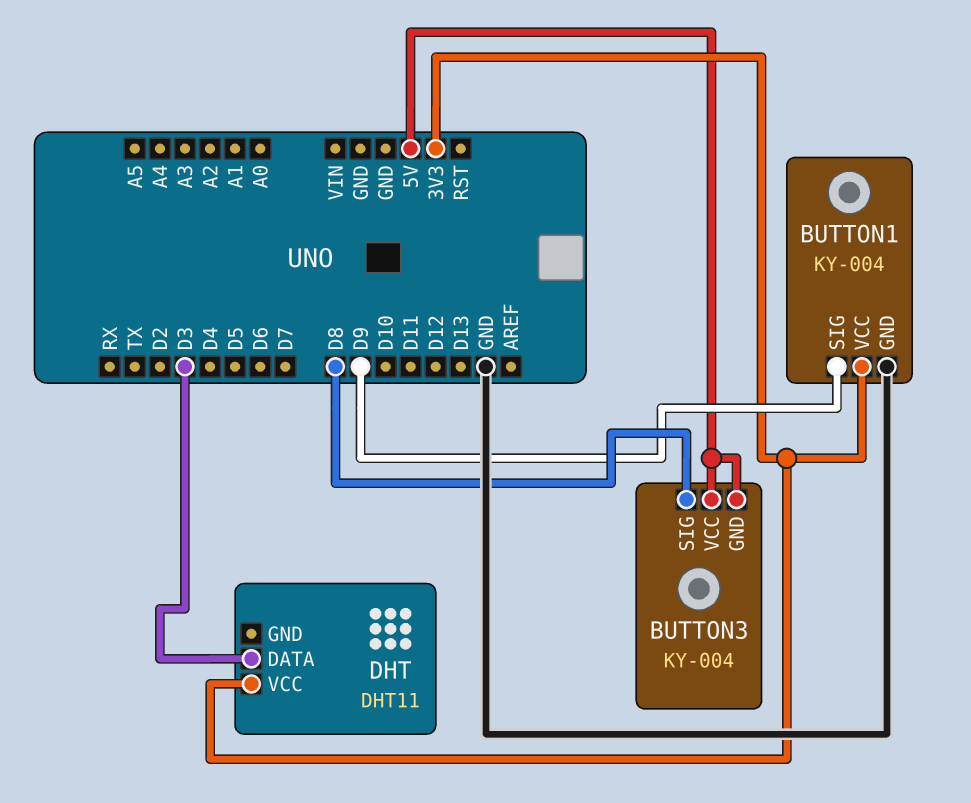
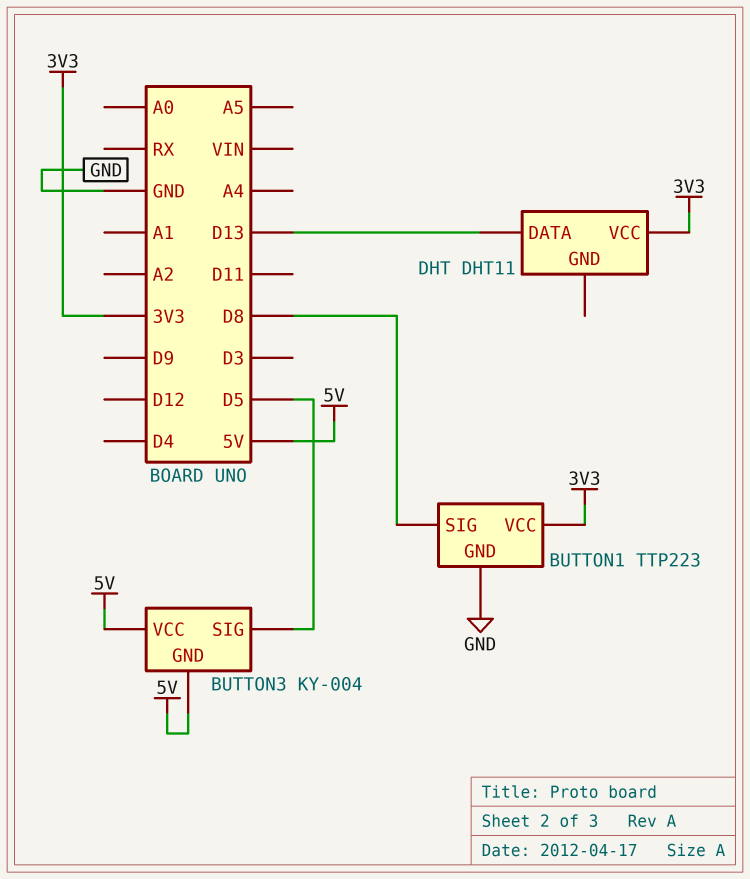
BUTTON1: KY-004 -> TTP223
BUTTON1 pin SIG: D9 -> D8
BUTTON3 pin SIG: D8 -> D5
DHT pin DATA: D3 -> D13

